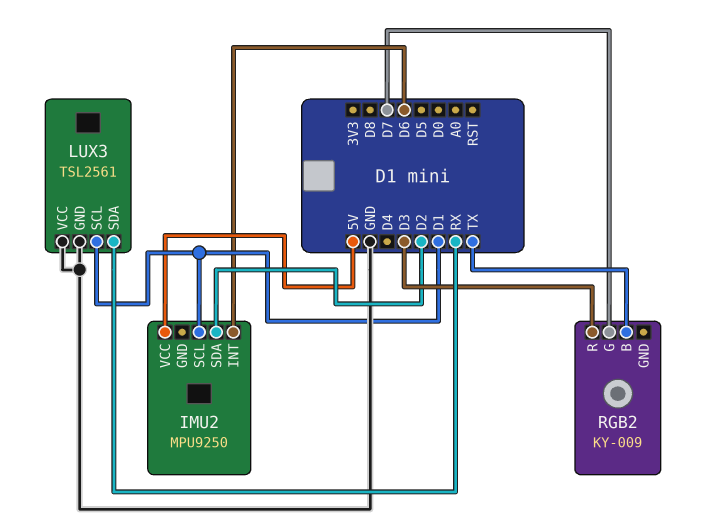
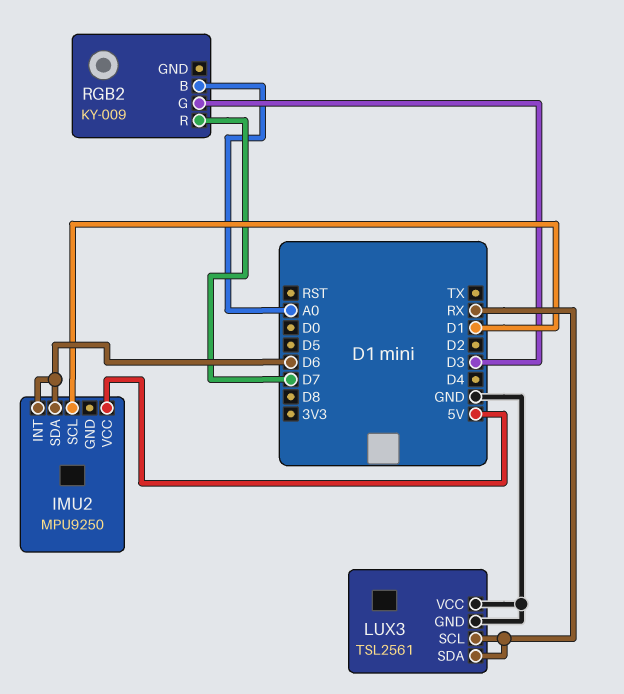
IMU2 pin SDA: D2 -> D6
LUX3 pin SCL: D1 -> RX
RGB2 pin B: TX -> A0
RGB2 pin G: D7 -> D3
RGB2 pin R: D3 -> D7

